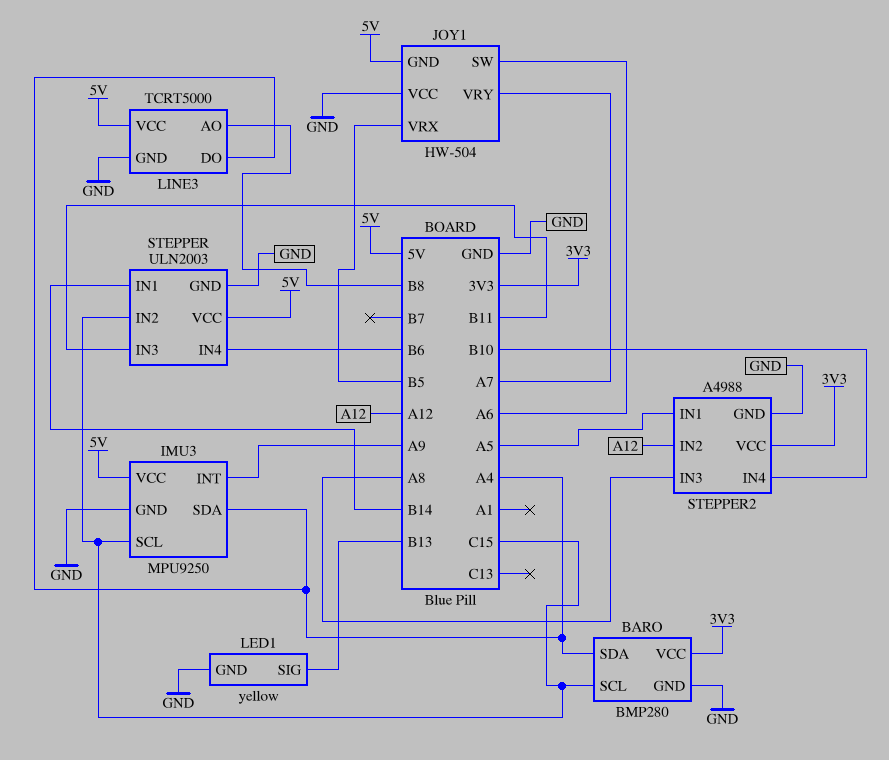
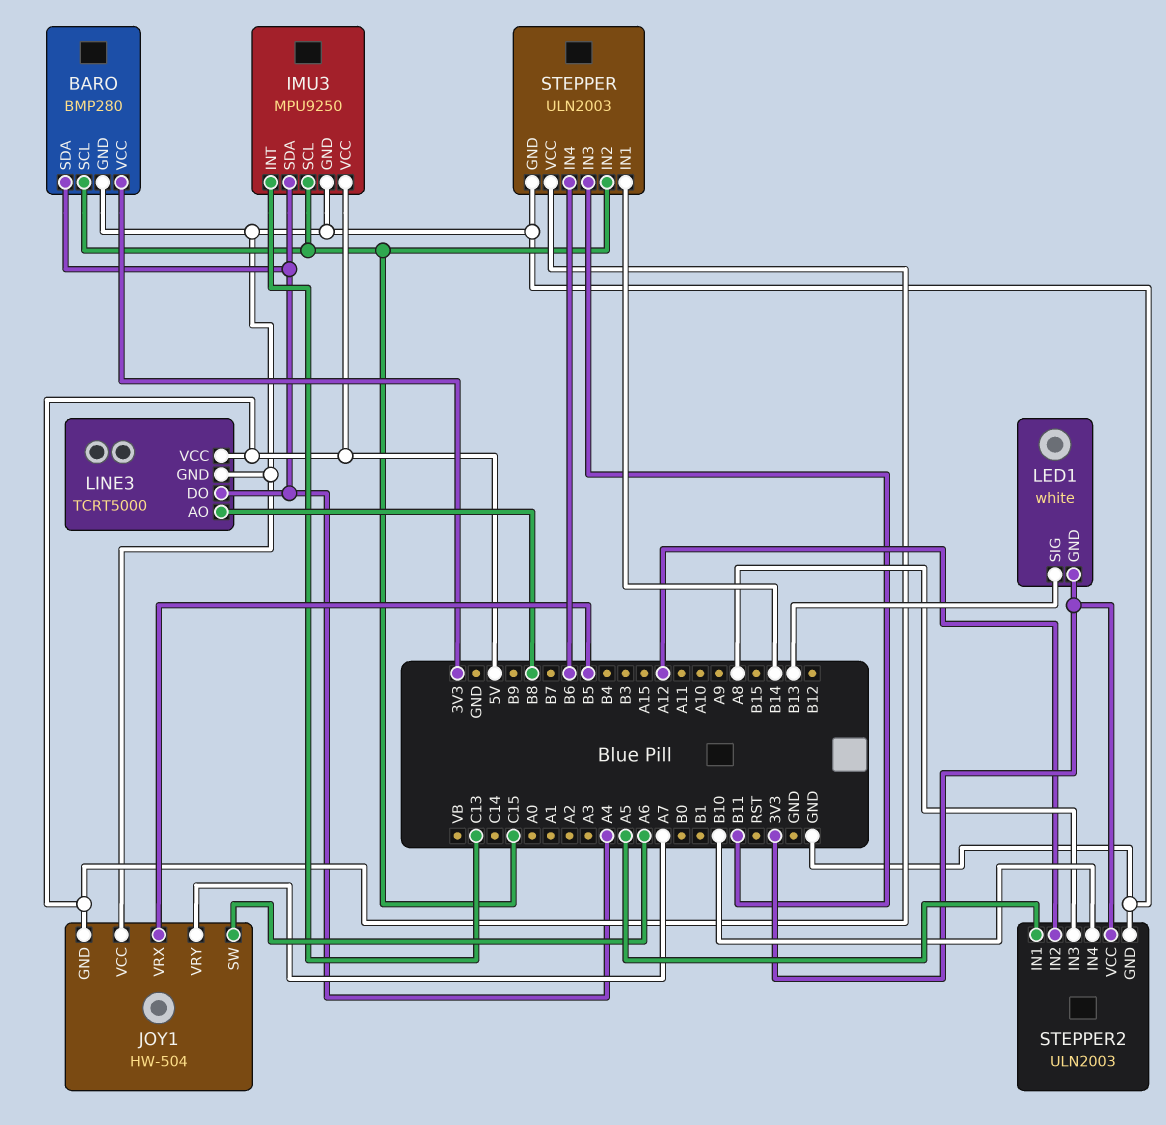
IMU3 pin INT: A9 -> C13
LED1: yellow -> white
LED1 pin GND: GND -> 3V3
STEPPER2: A4988 -> ULN2003

